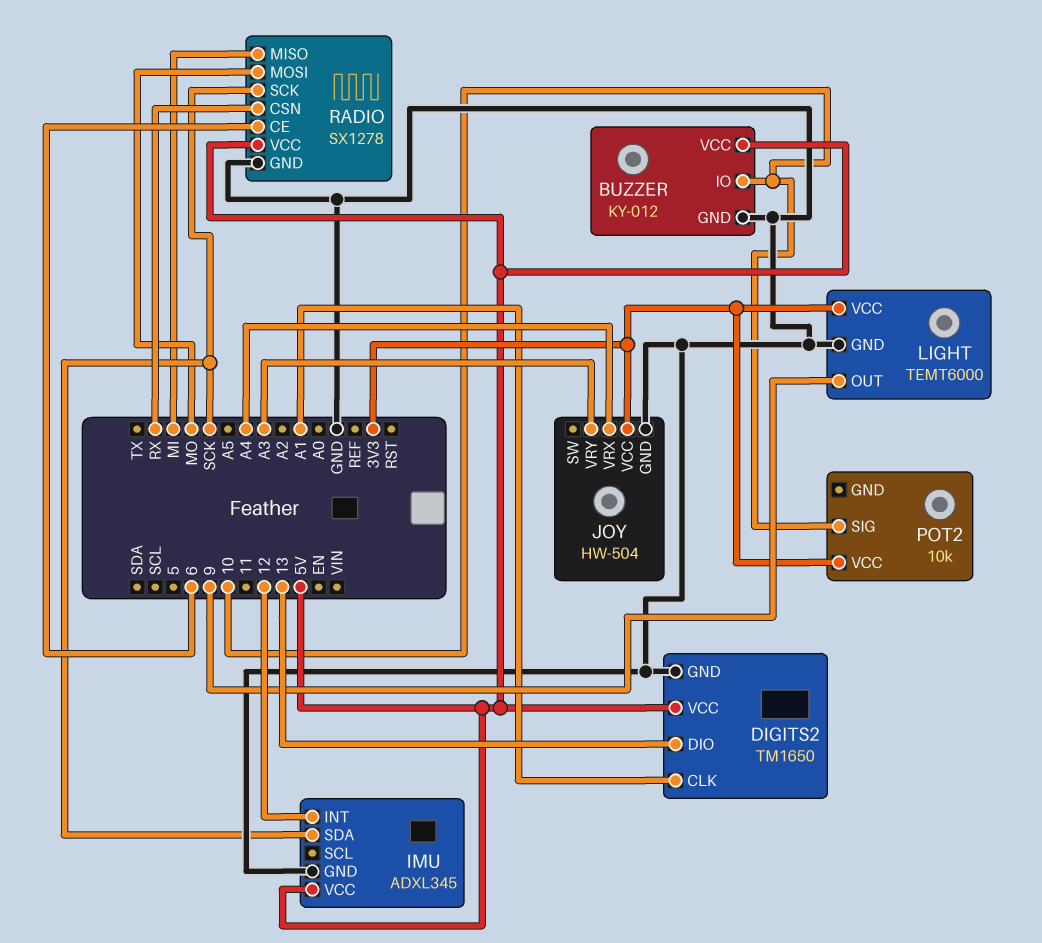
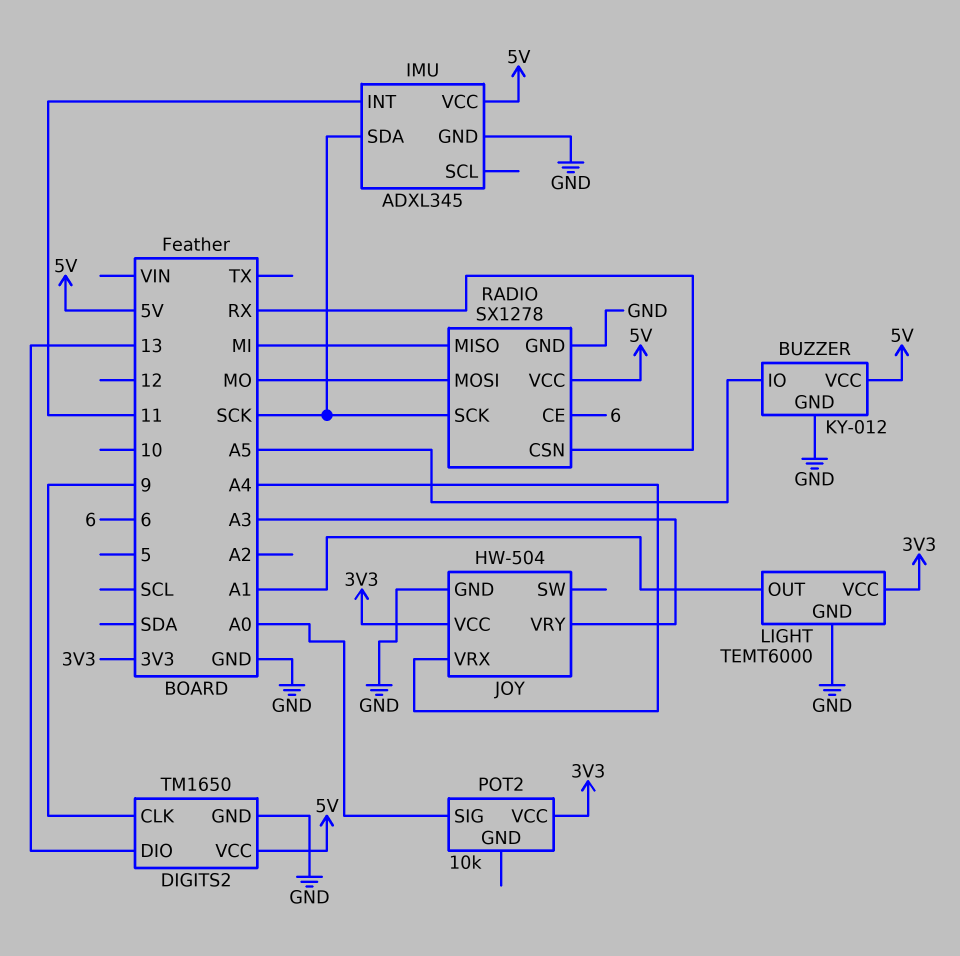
BUZZER pin IO: 10 -> A5
DIGITS2 pin CLK: A1 -> 9
IMU pin INT: 12 -> 11
LIGHT pin OUT: 9 -> A1
POT2 pin SIG: 10 -> A0

